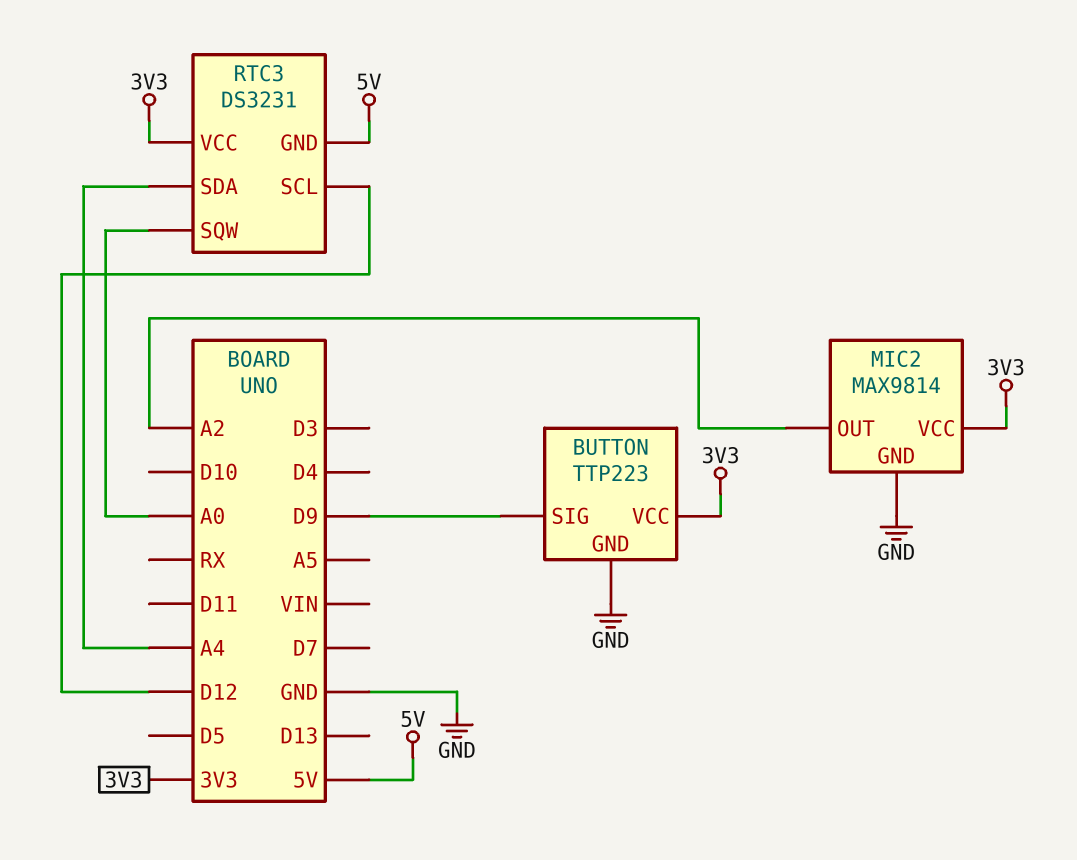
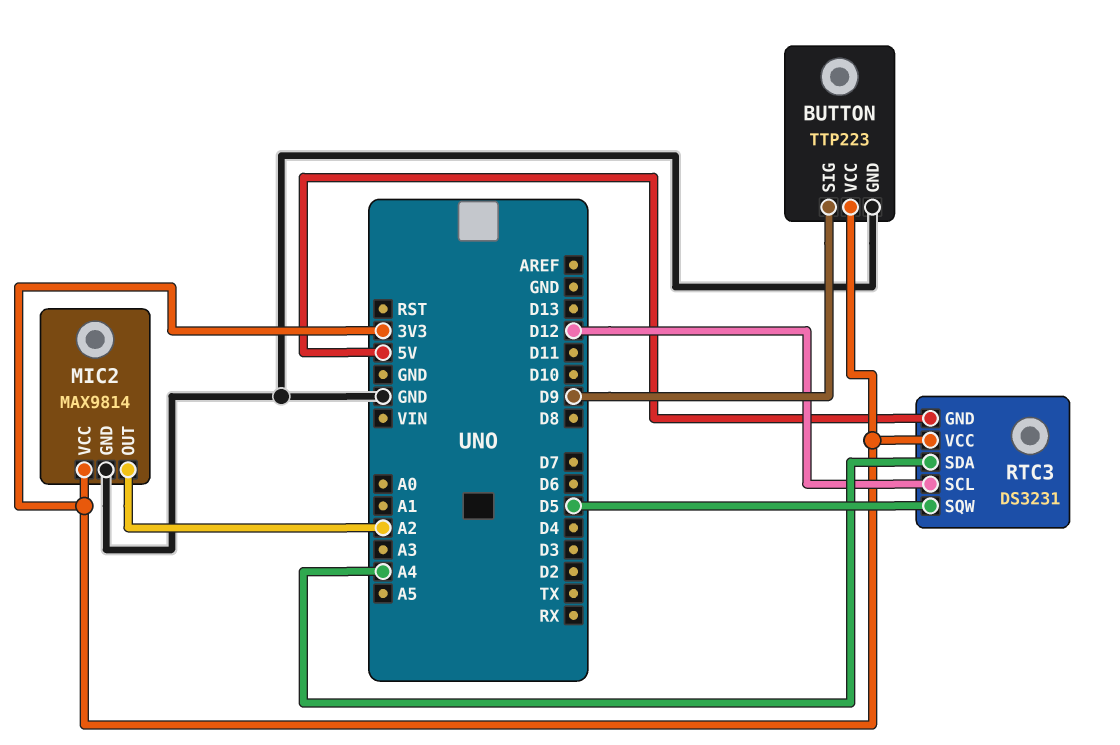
RTC3 pin SQW: A0 -> D5

